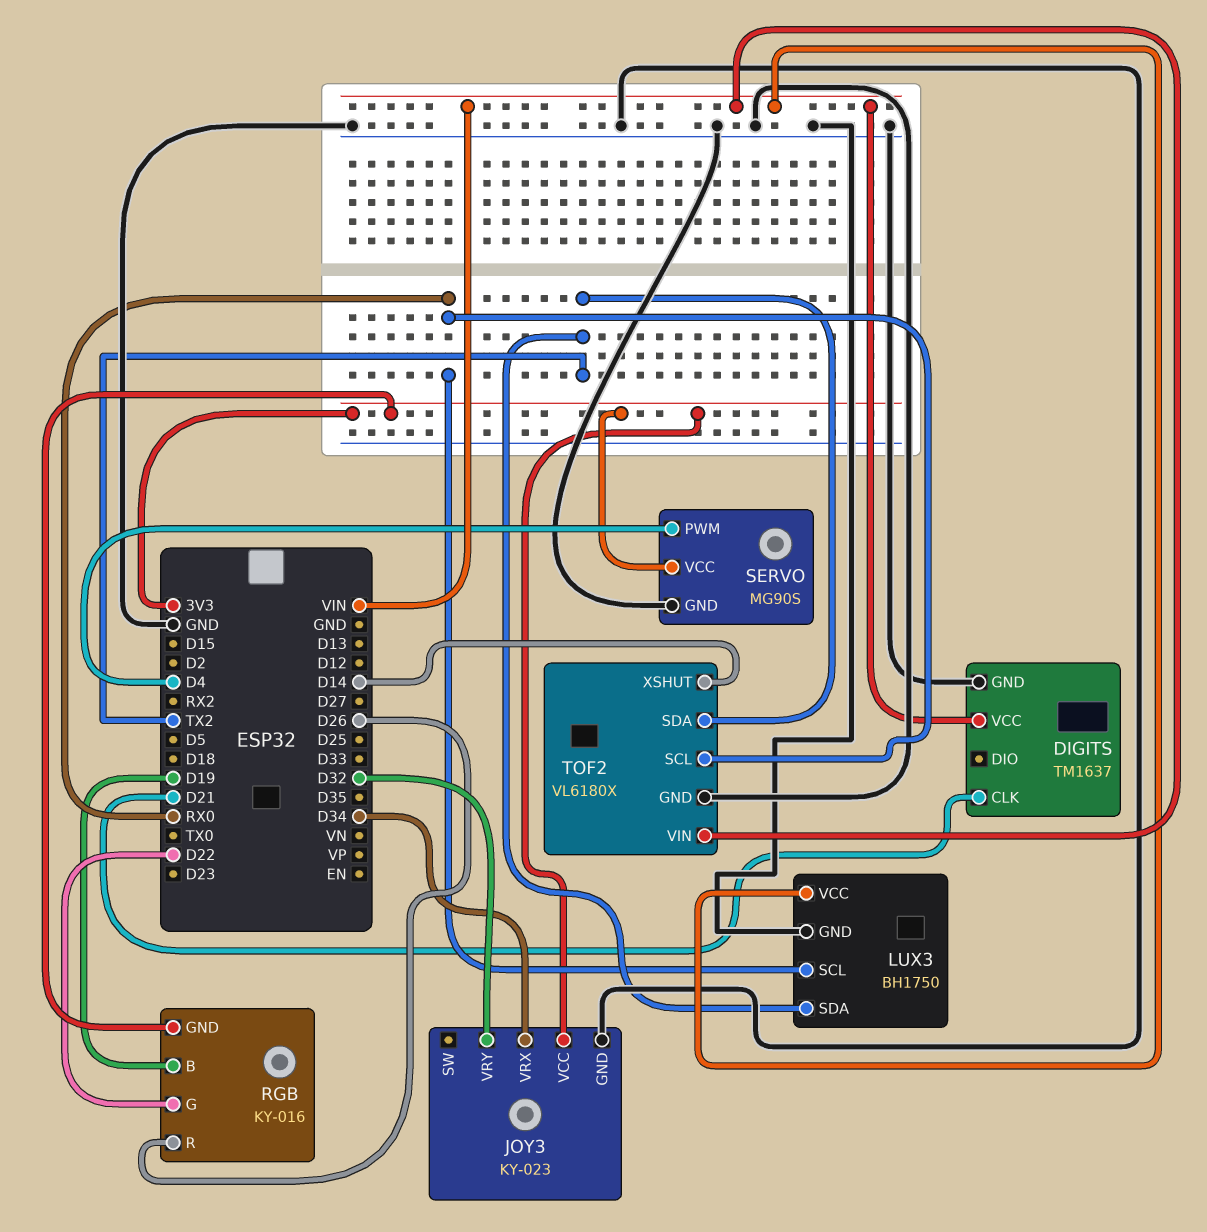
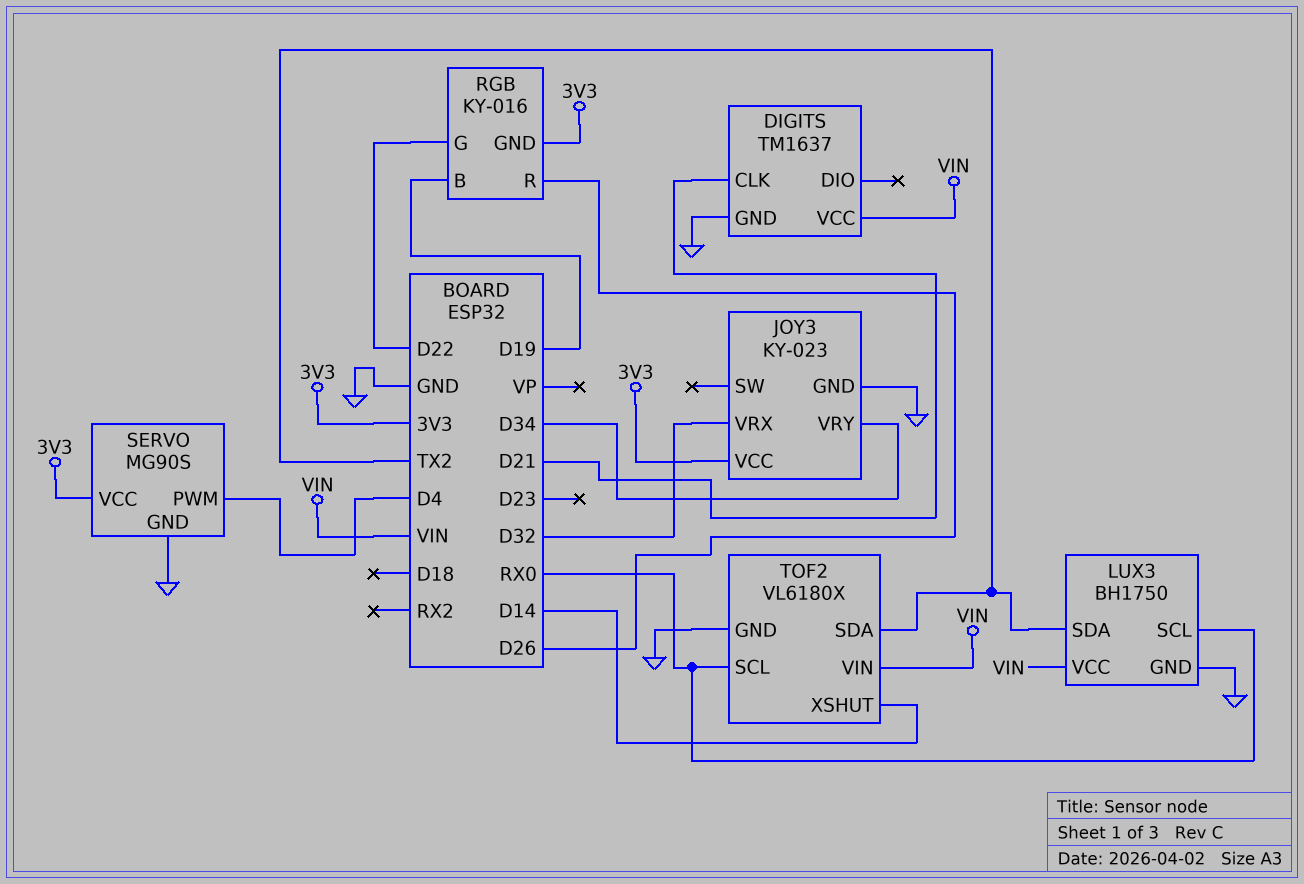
JOY3 pin VRX: D34 -> D32
JOY3 pin VRY: D32 -> D34

